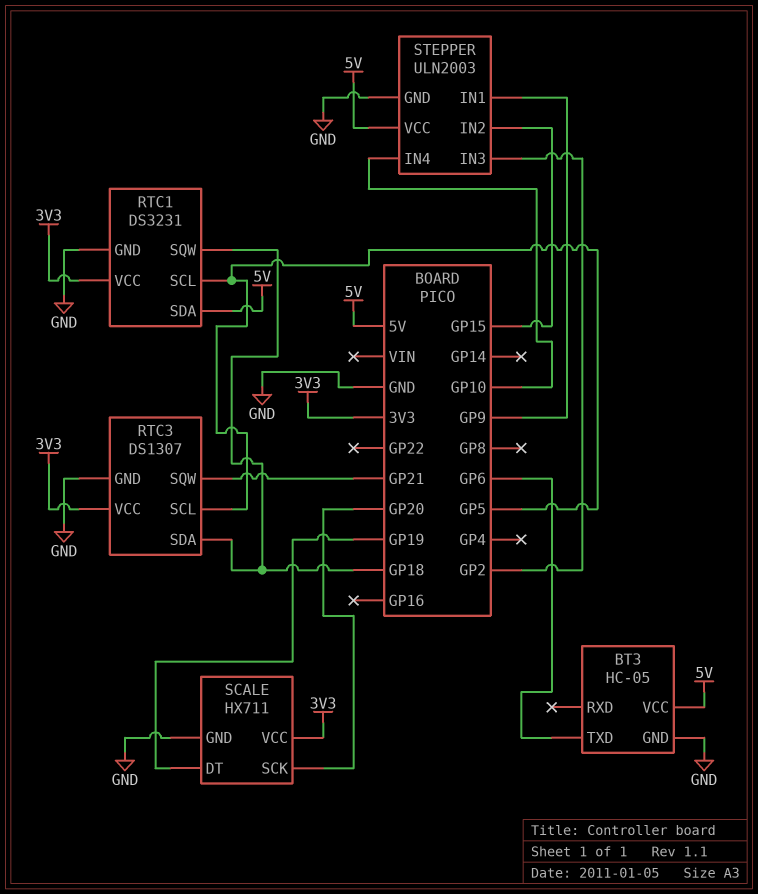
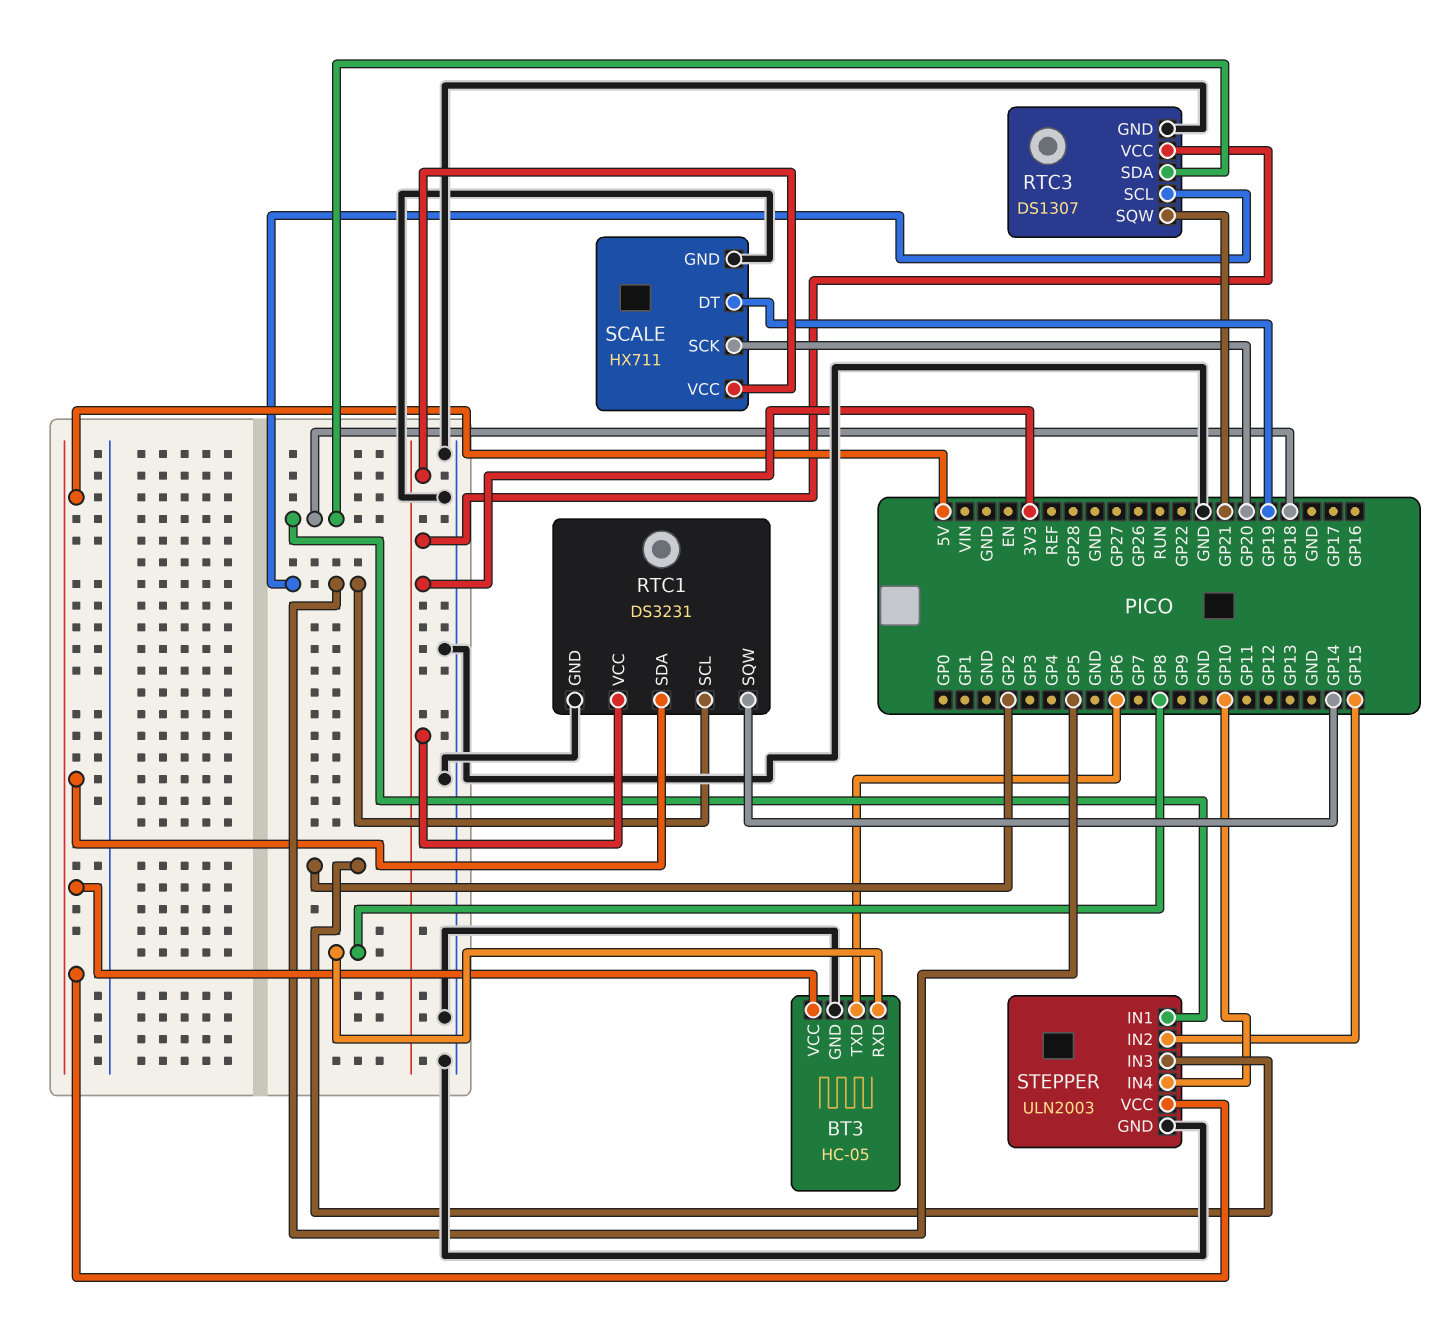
BT3 pin RXD: none -> GP8
RTC1 pin SQW: GP18 -> GP14
STEPPER pin IN1: GP9 -> GP18

